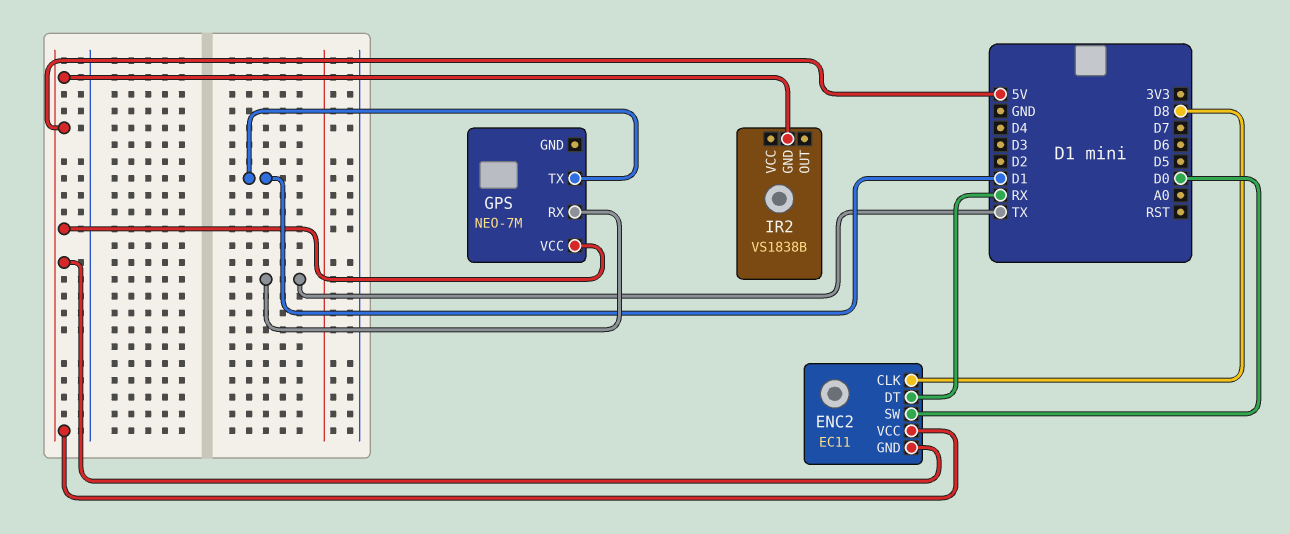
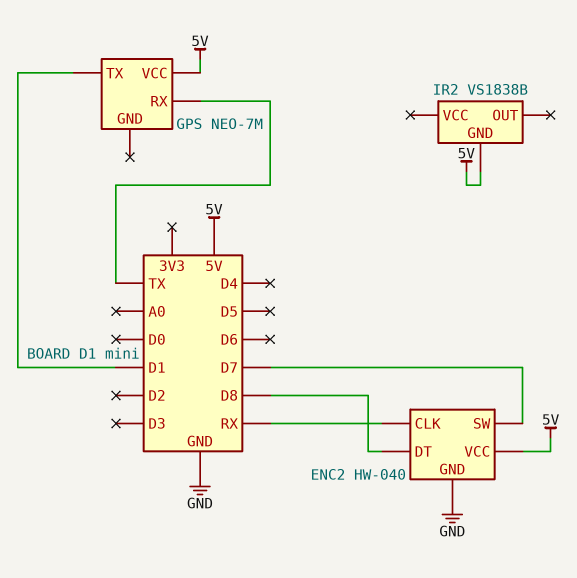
ENC2: EC11 -> HW-040
ENC2 pin CLK: D8 -> RX
ENC2 pin DT: RX -> D8
ENC2 pin GND: 5V -> GND
ENC2 pin SW: D0 -> D7

